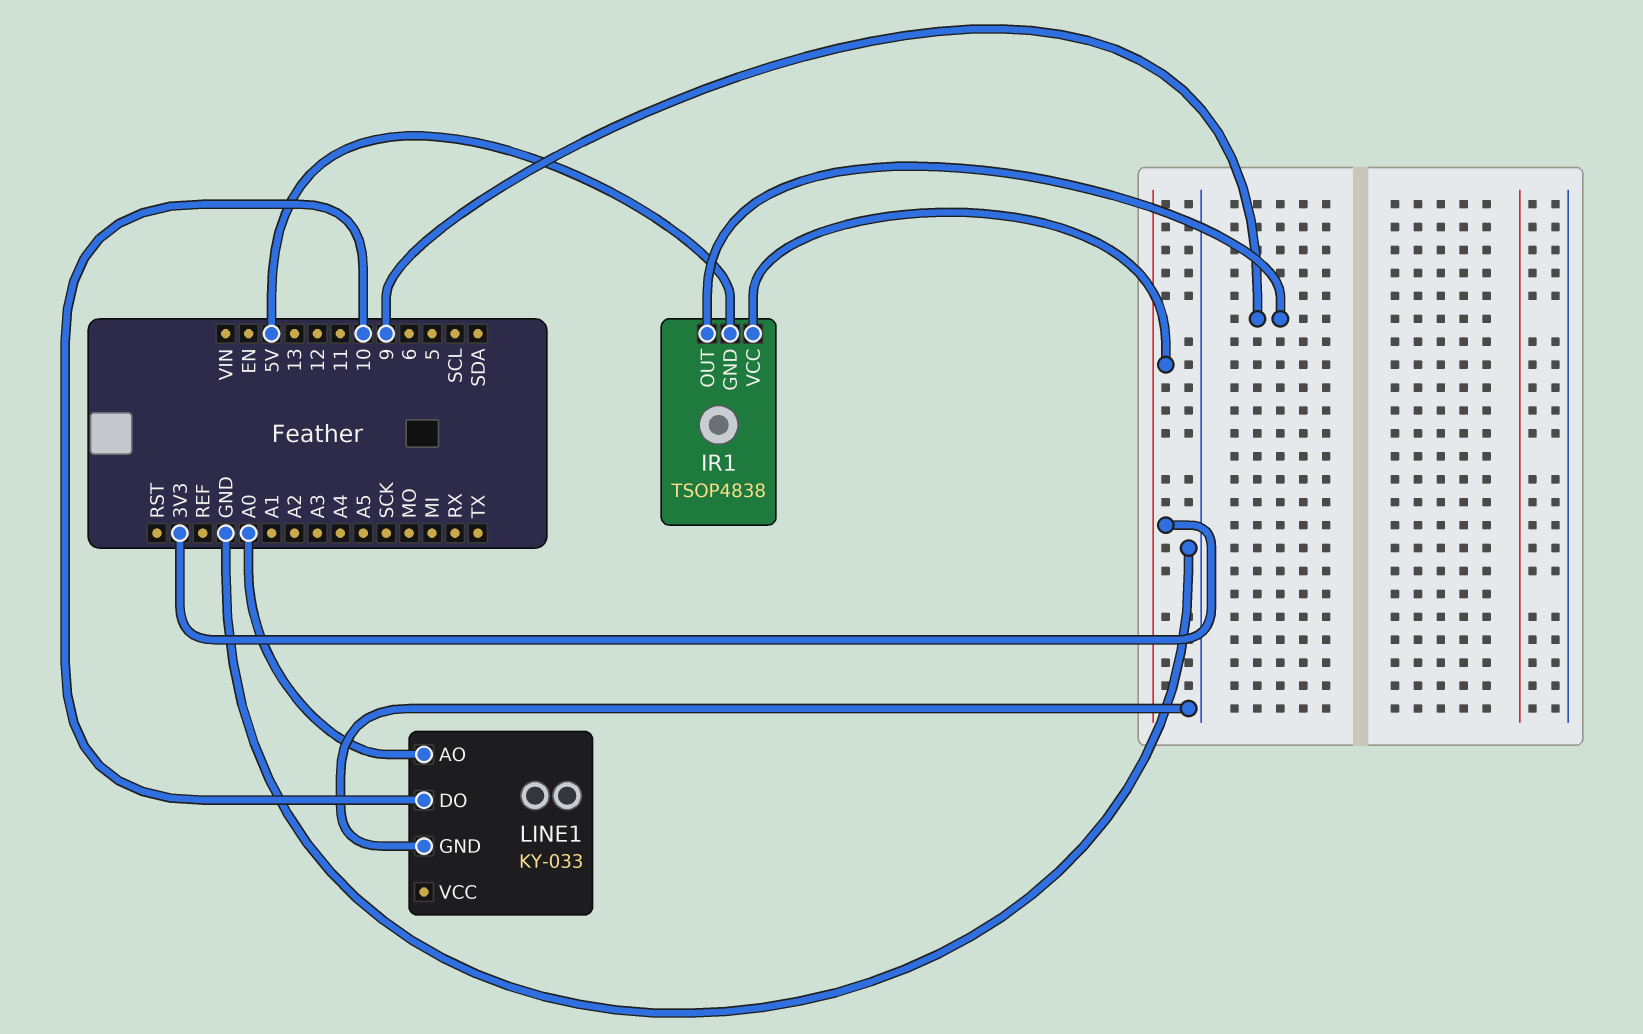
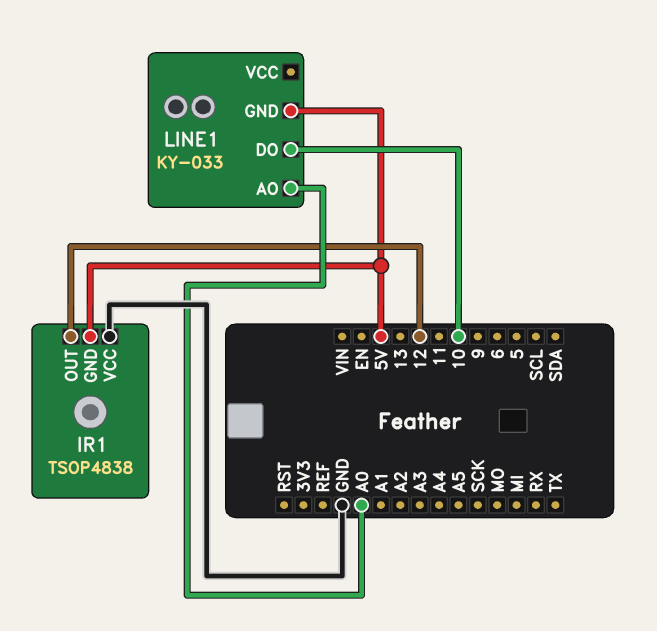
IR1 pin OUT: 9 -> 12
IR1 pin VCC: 3V3 -> GND
LINE1 pin GND: GND -> 5V

